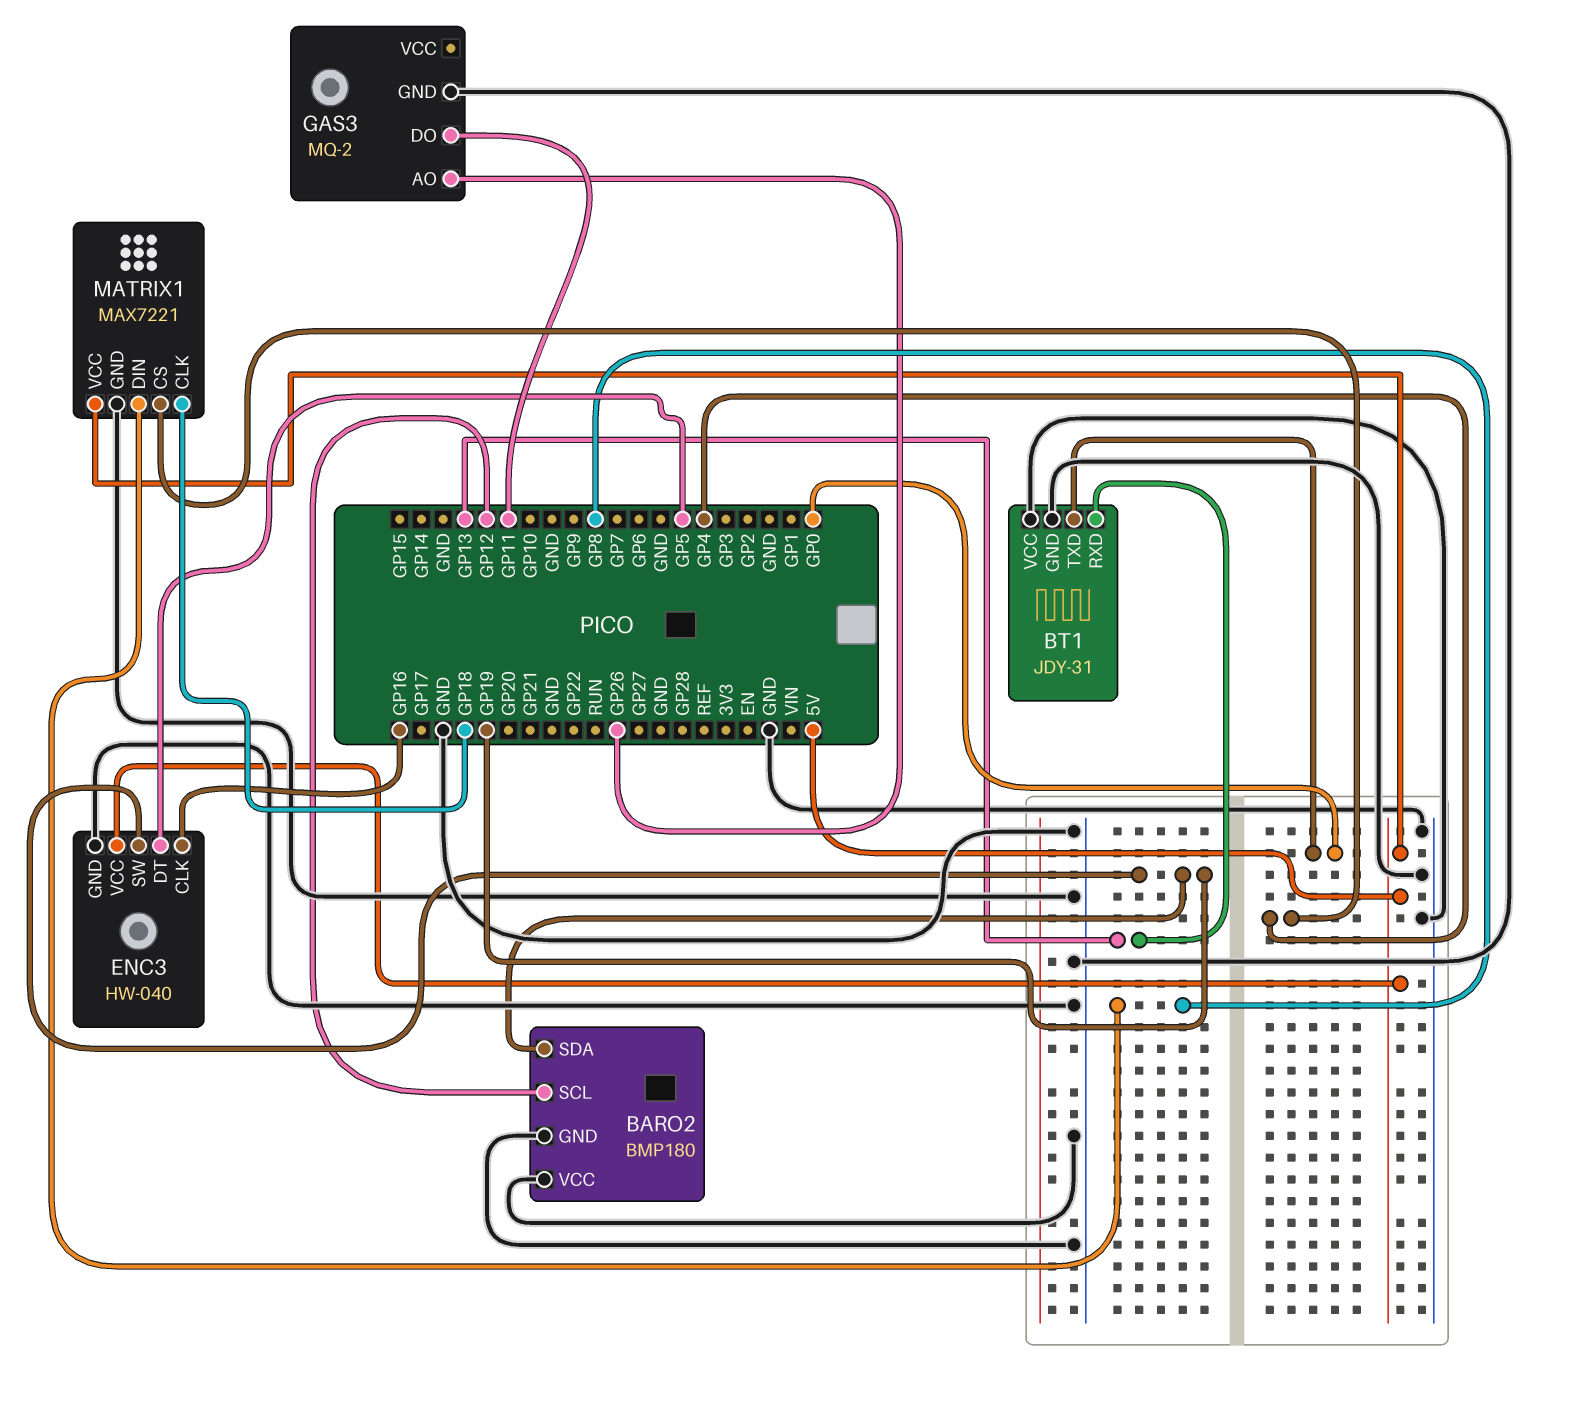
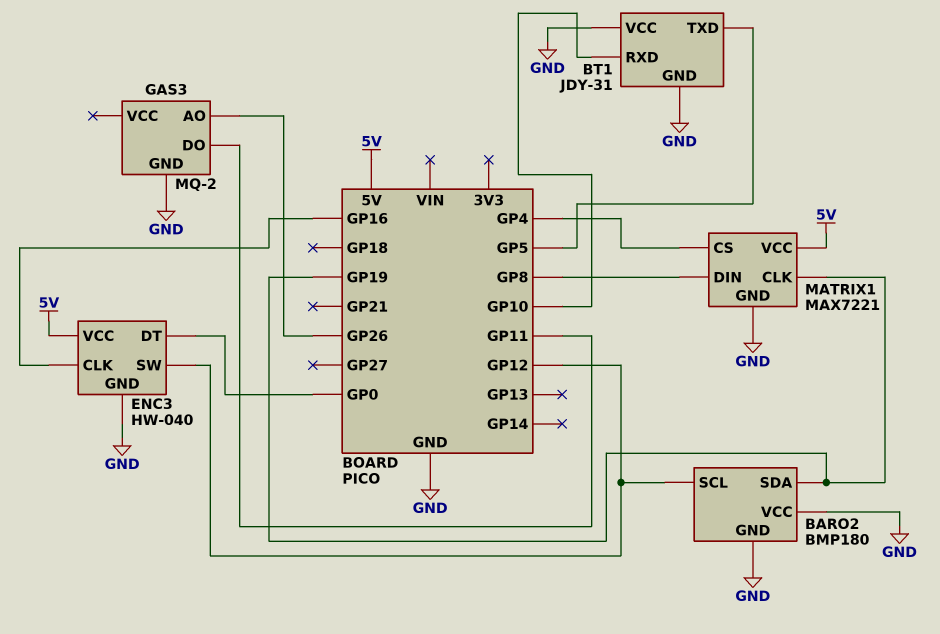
BT1 pin RXD: GP13 -> GP10
BT1 pin TXD: GP0 -> GP5
ENC3 pin DT: GP5 -> GP0
ENC3 pin SW: GP19 -> GP12
MATRIX1 pin CLK: GP18 -> GP19

